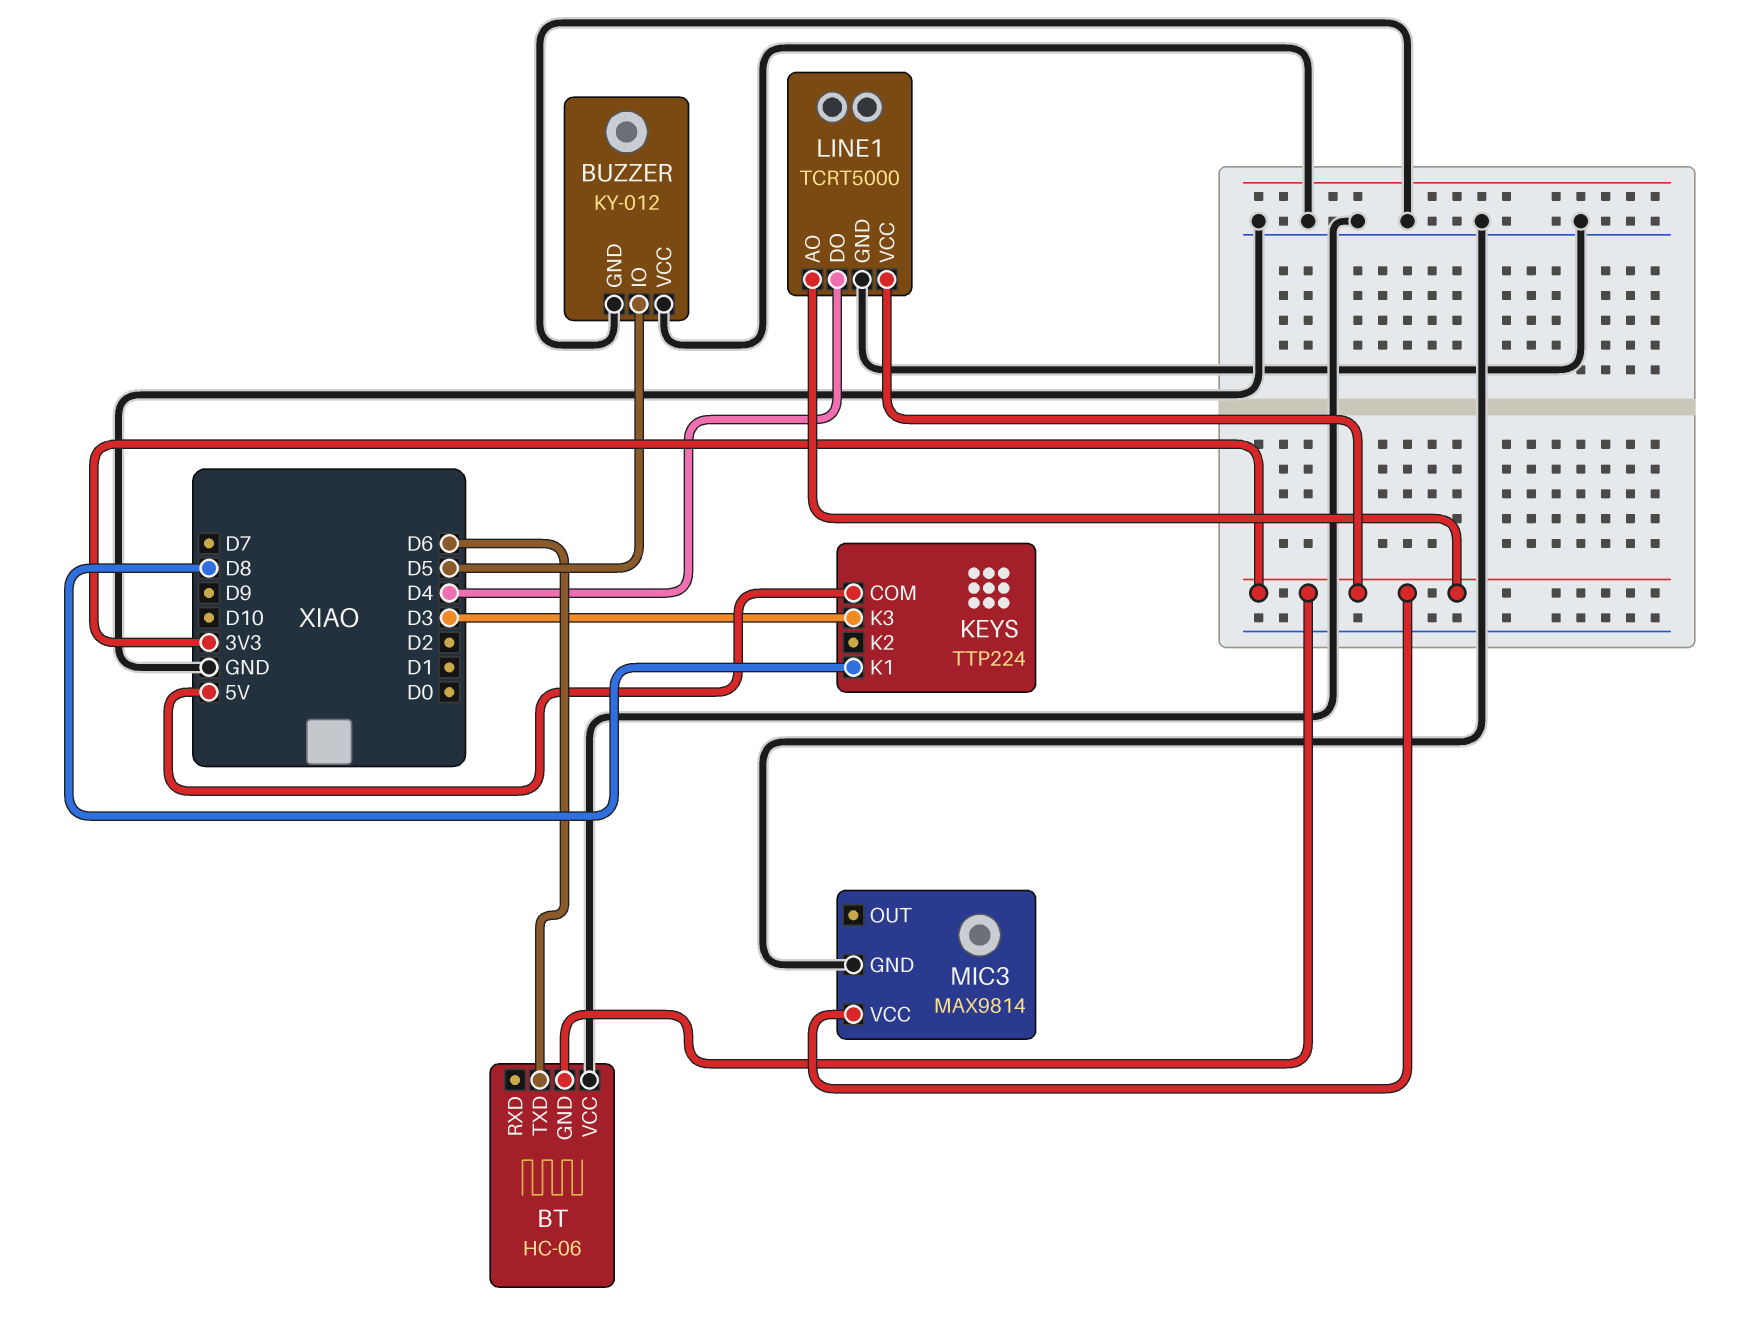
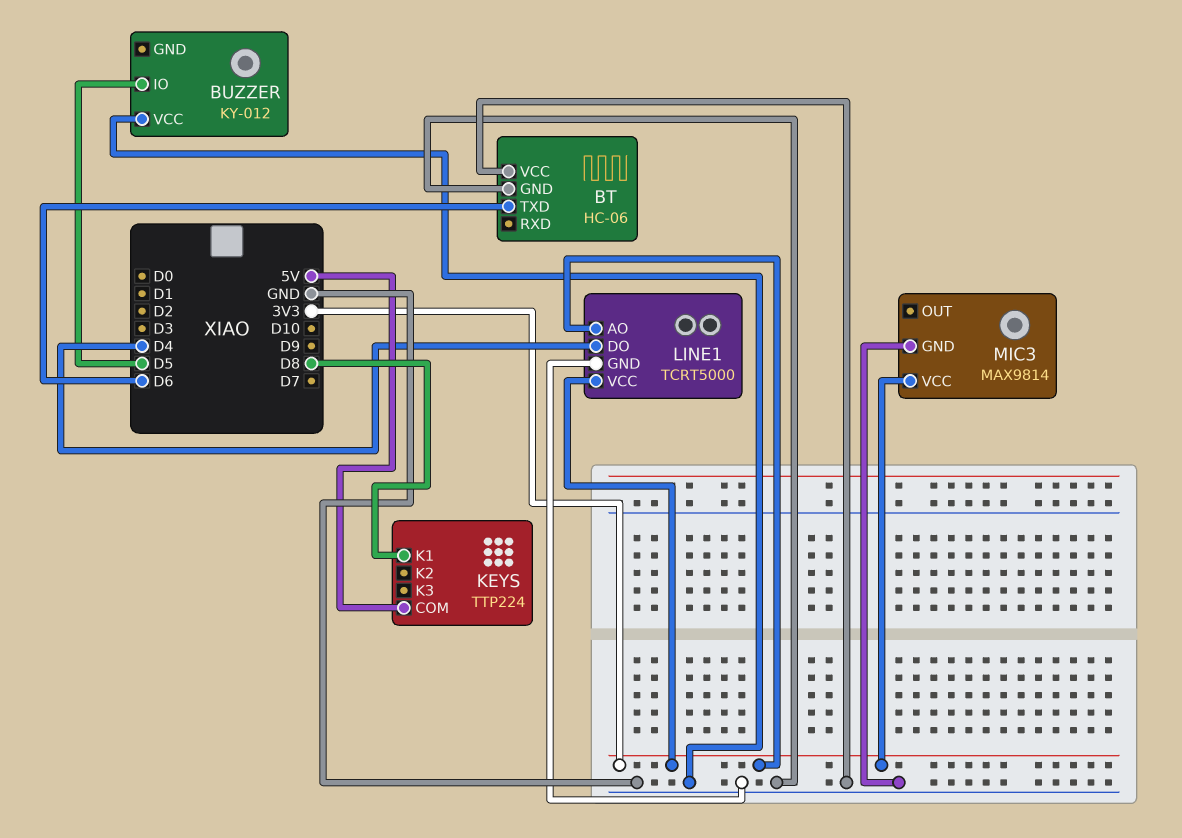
BT pin GND: 3V3 -> GND
BUZZER pin GND: GND -> none
KEYS pin K3: D3 -> none

